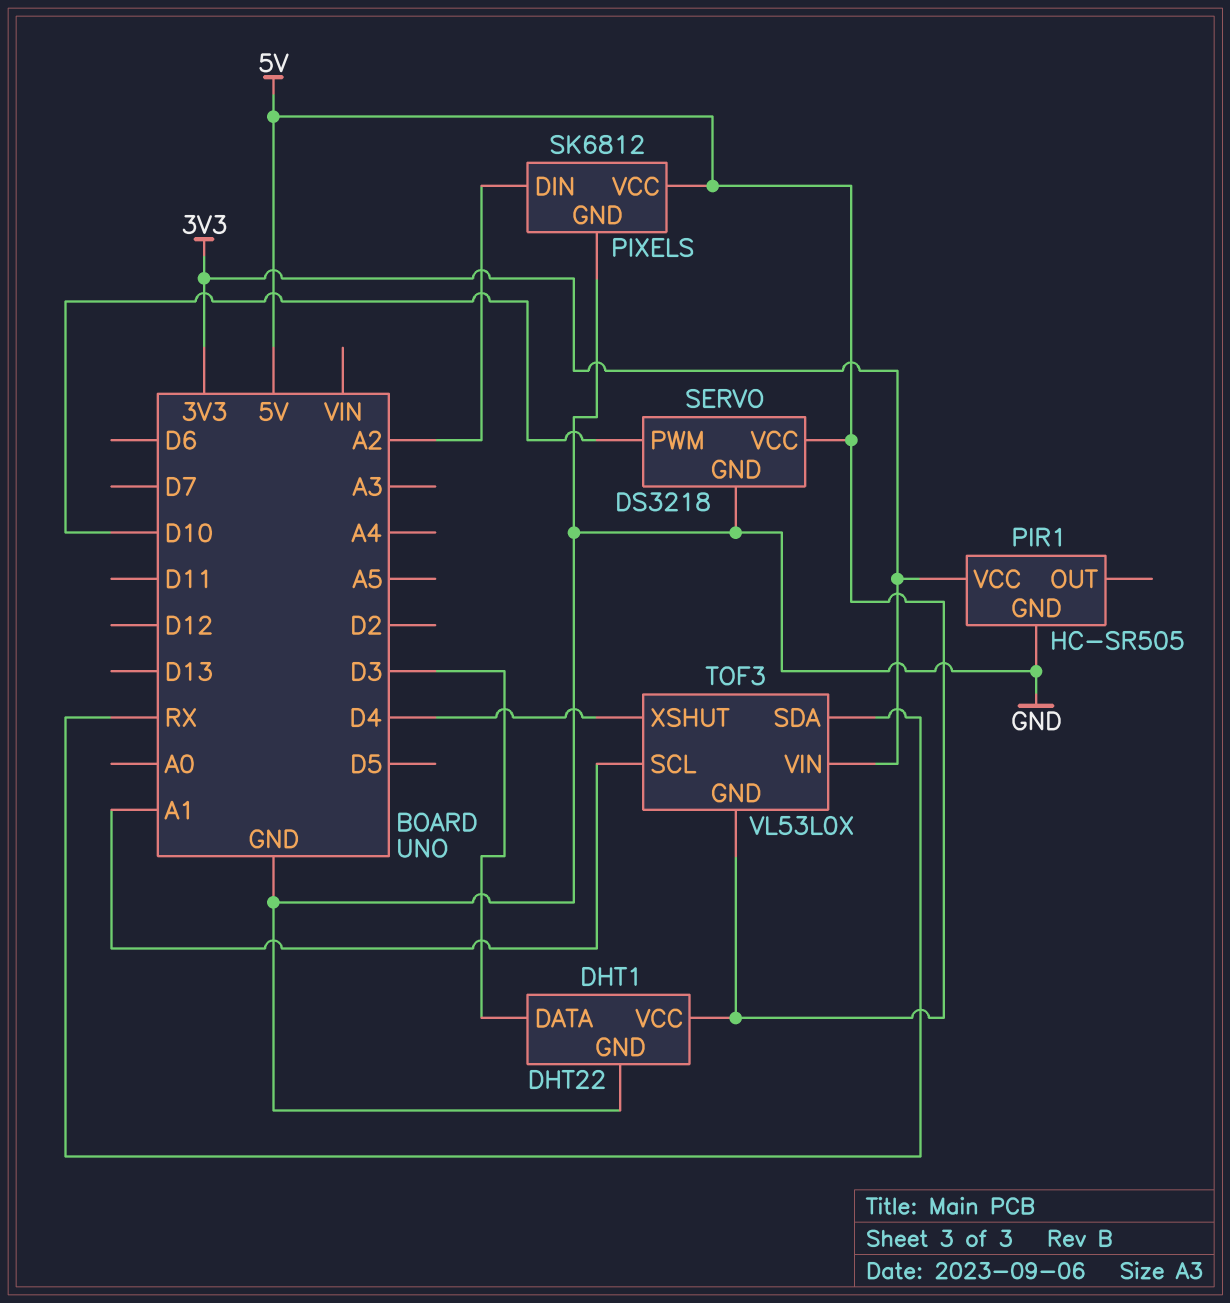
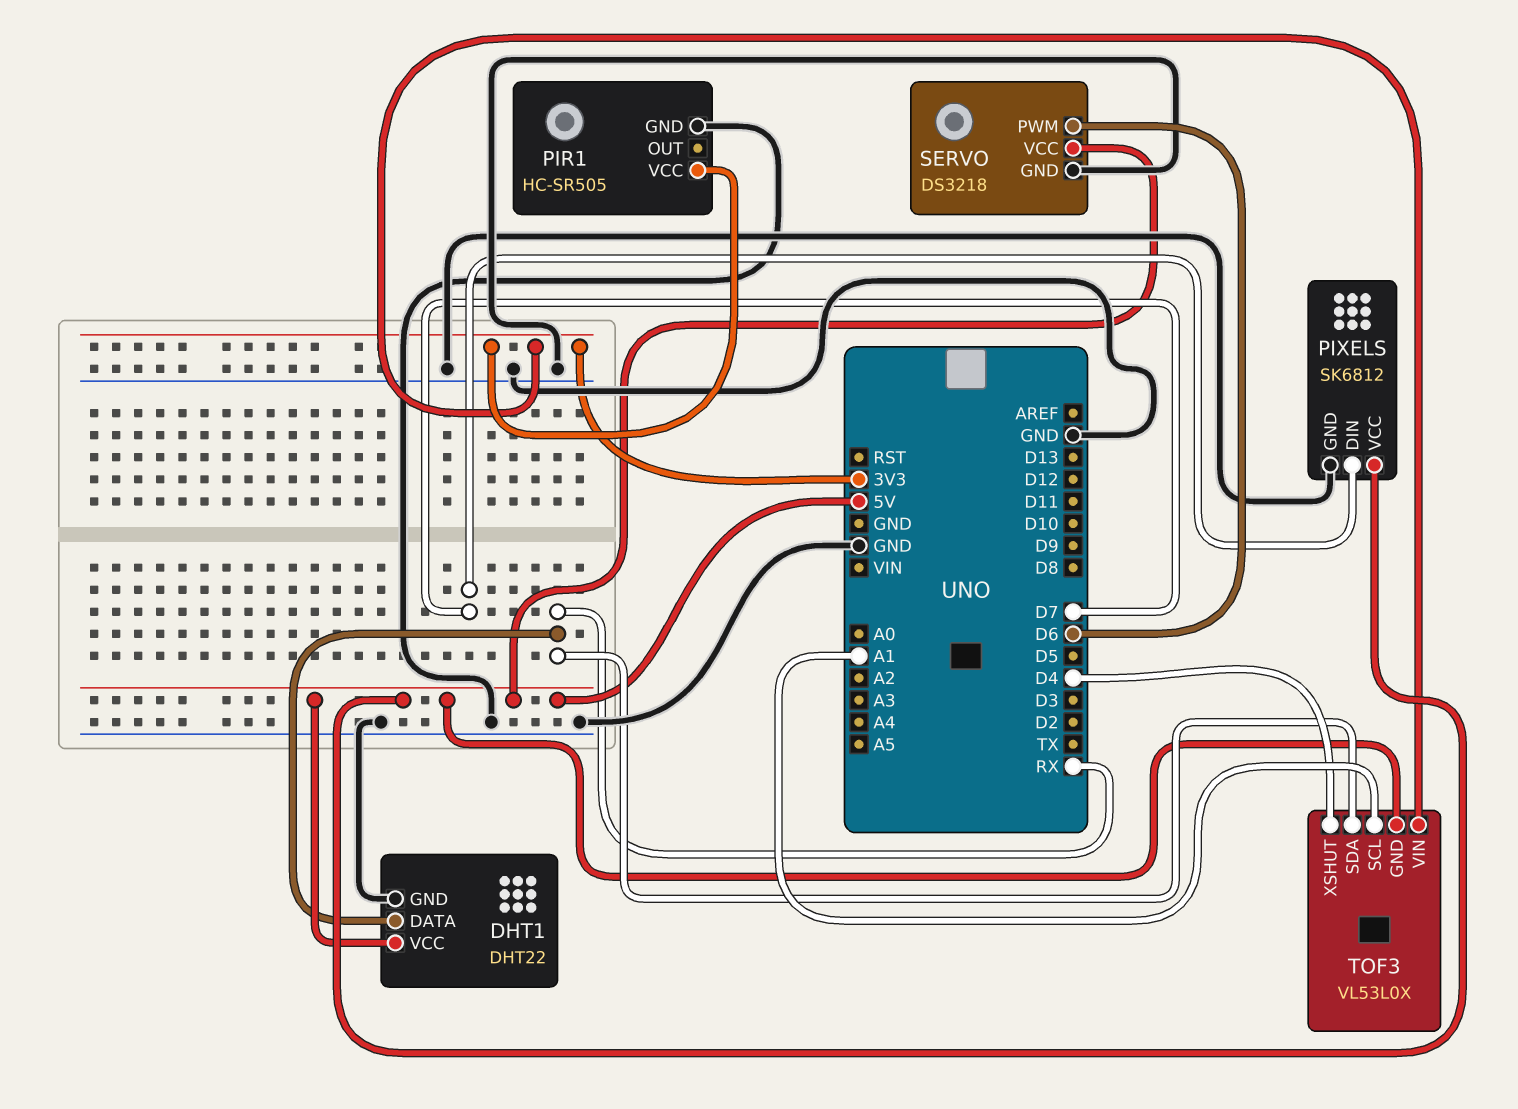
DHT1 pin DATA: D3 -> RX
PIXELS pin DIN: A2 -> D7
SERVO pin PWM: D10 -> D6

